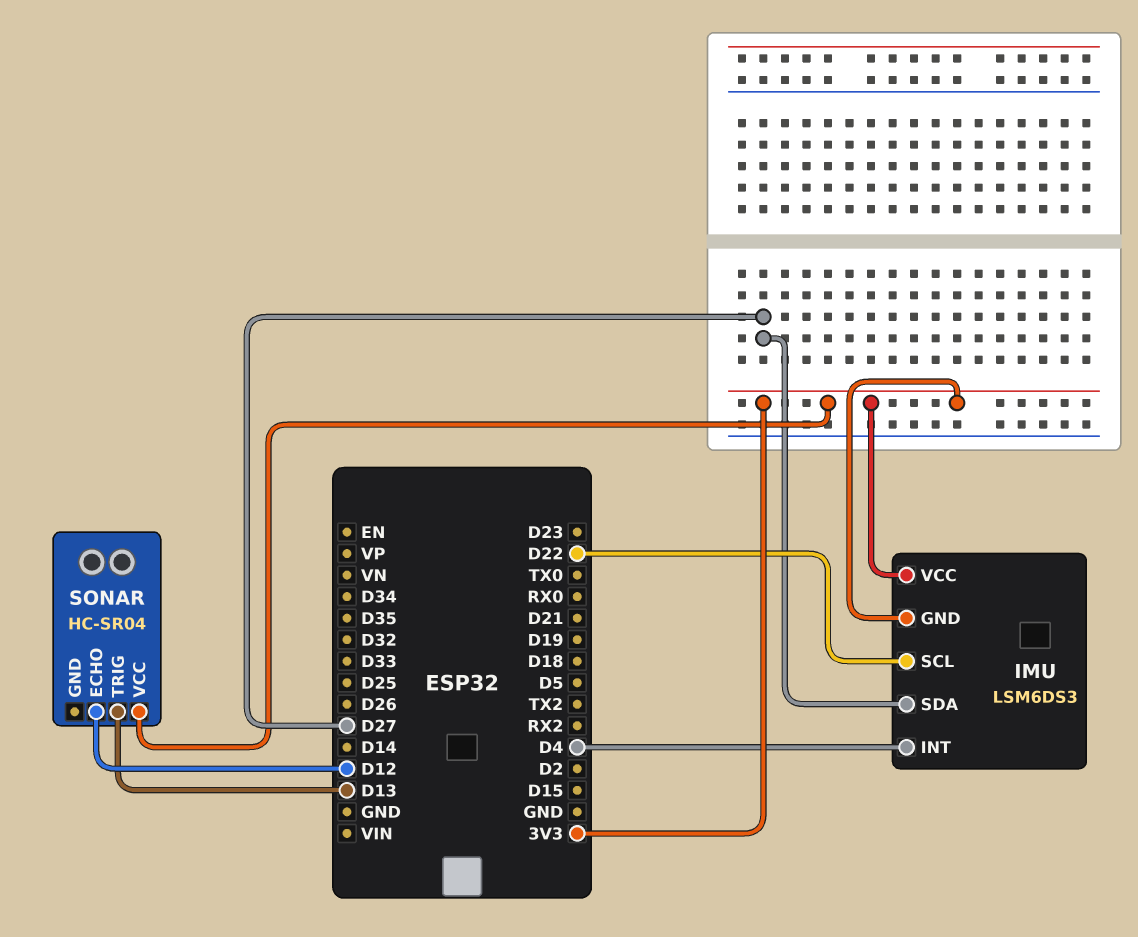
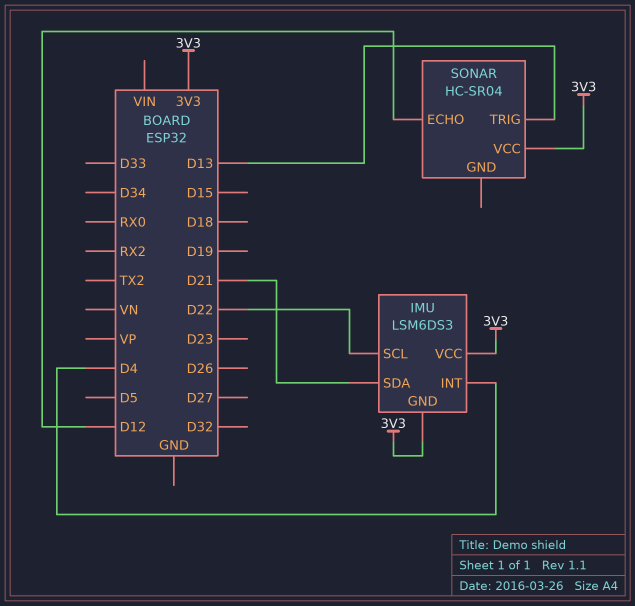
IMU pin SDA: D27 -> D21

